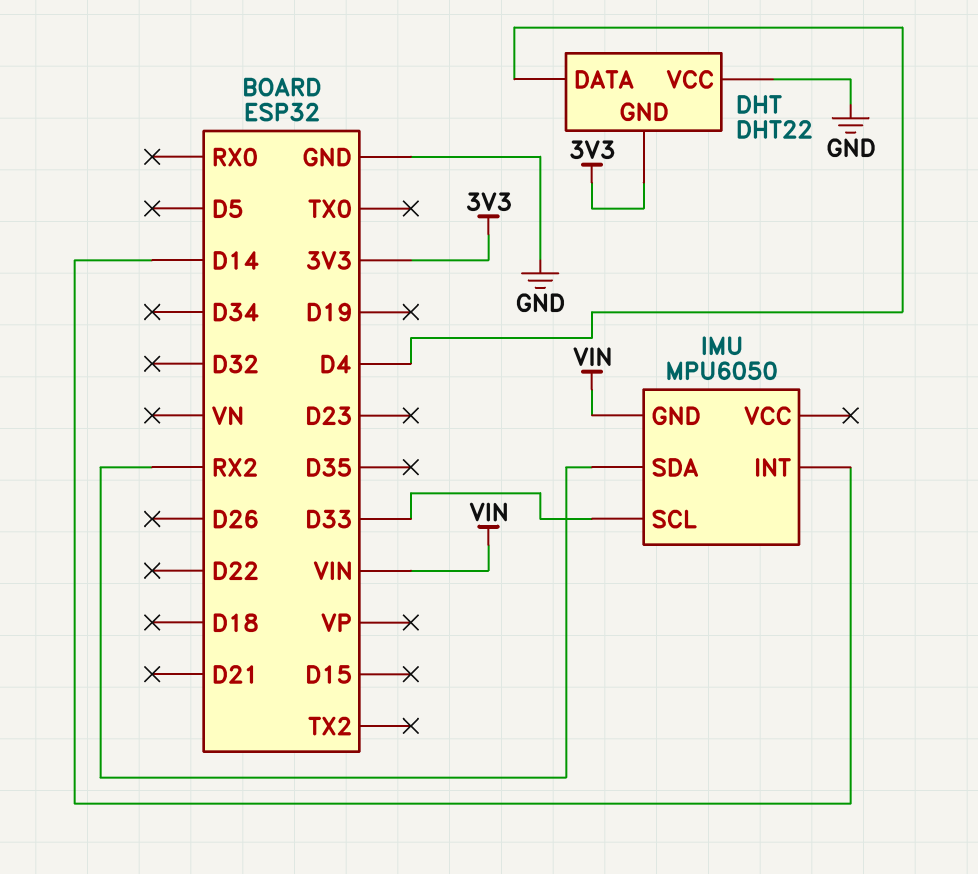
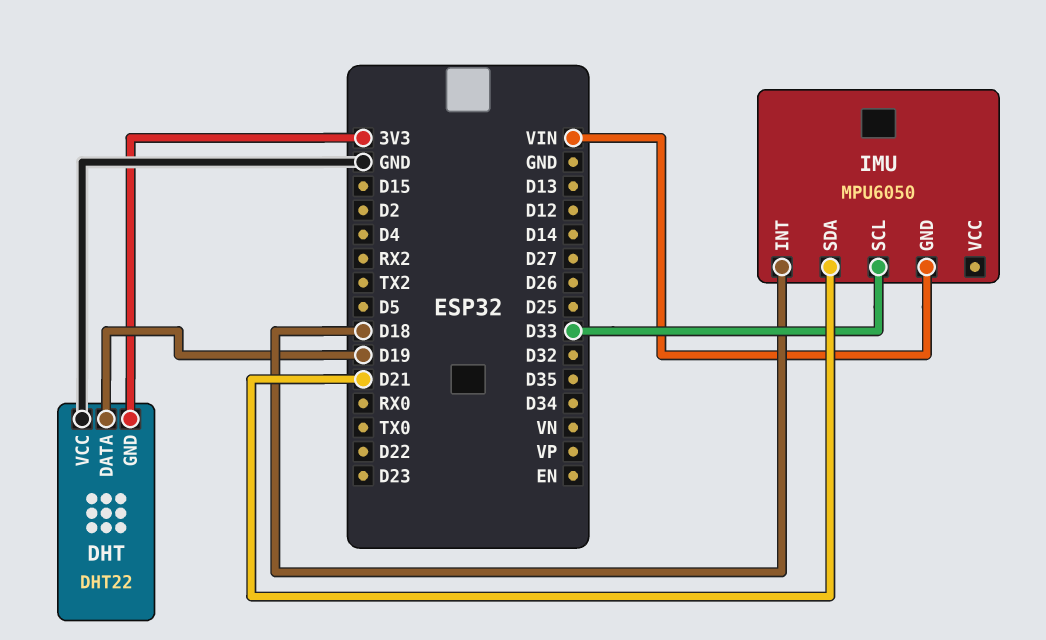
DHT pin DATA: D4 -> D19
IMU pin INT: D14 -> D18
IMU pin SDA: RX2 -> D21

